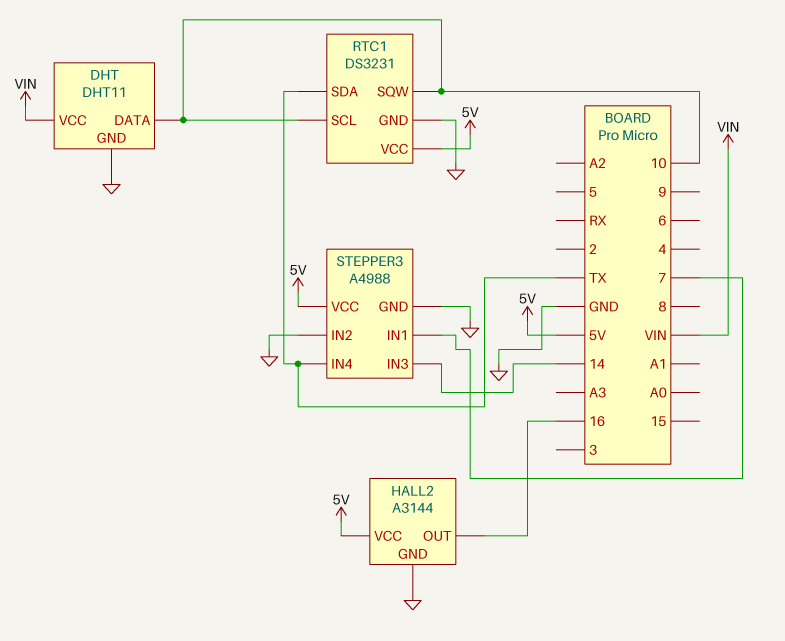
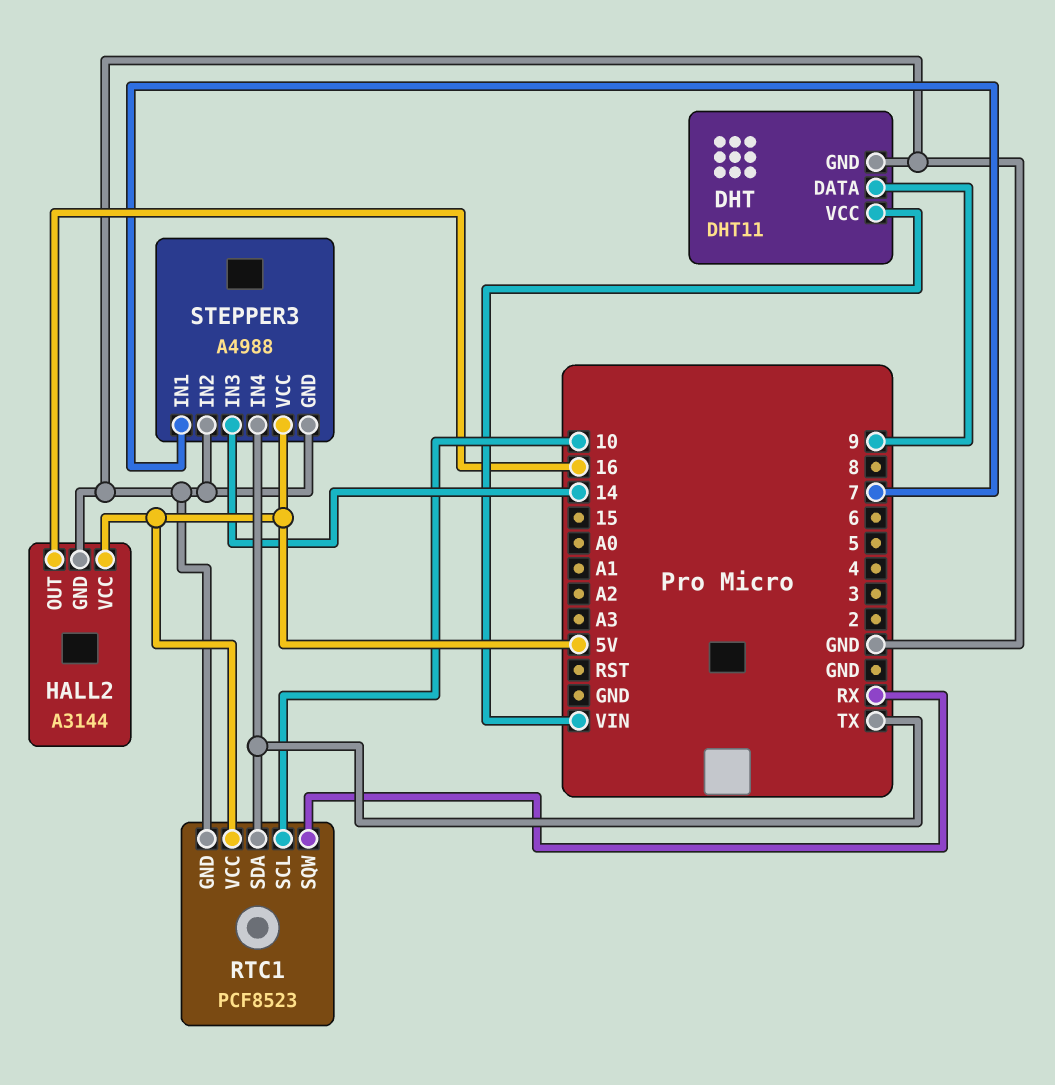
DHT pin DATA: 10 -> 9
RTC1: DS3231 -> PCF8523
RTC1 pin SQW: 10 -> RX

